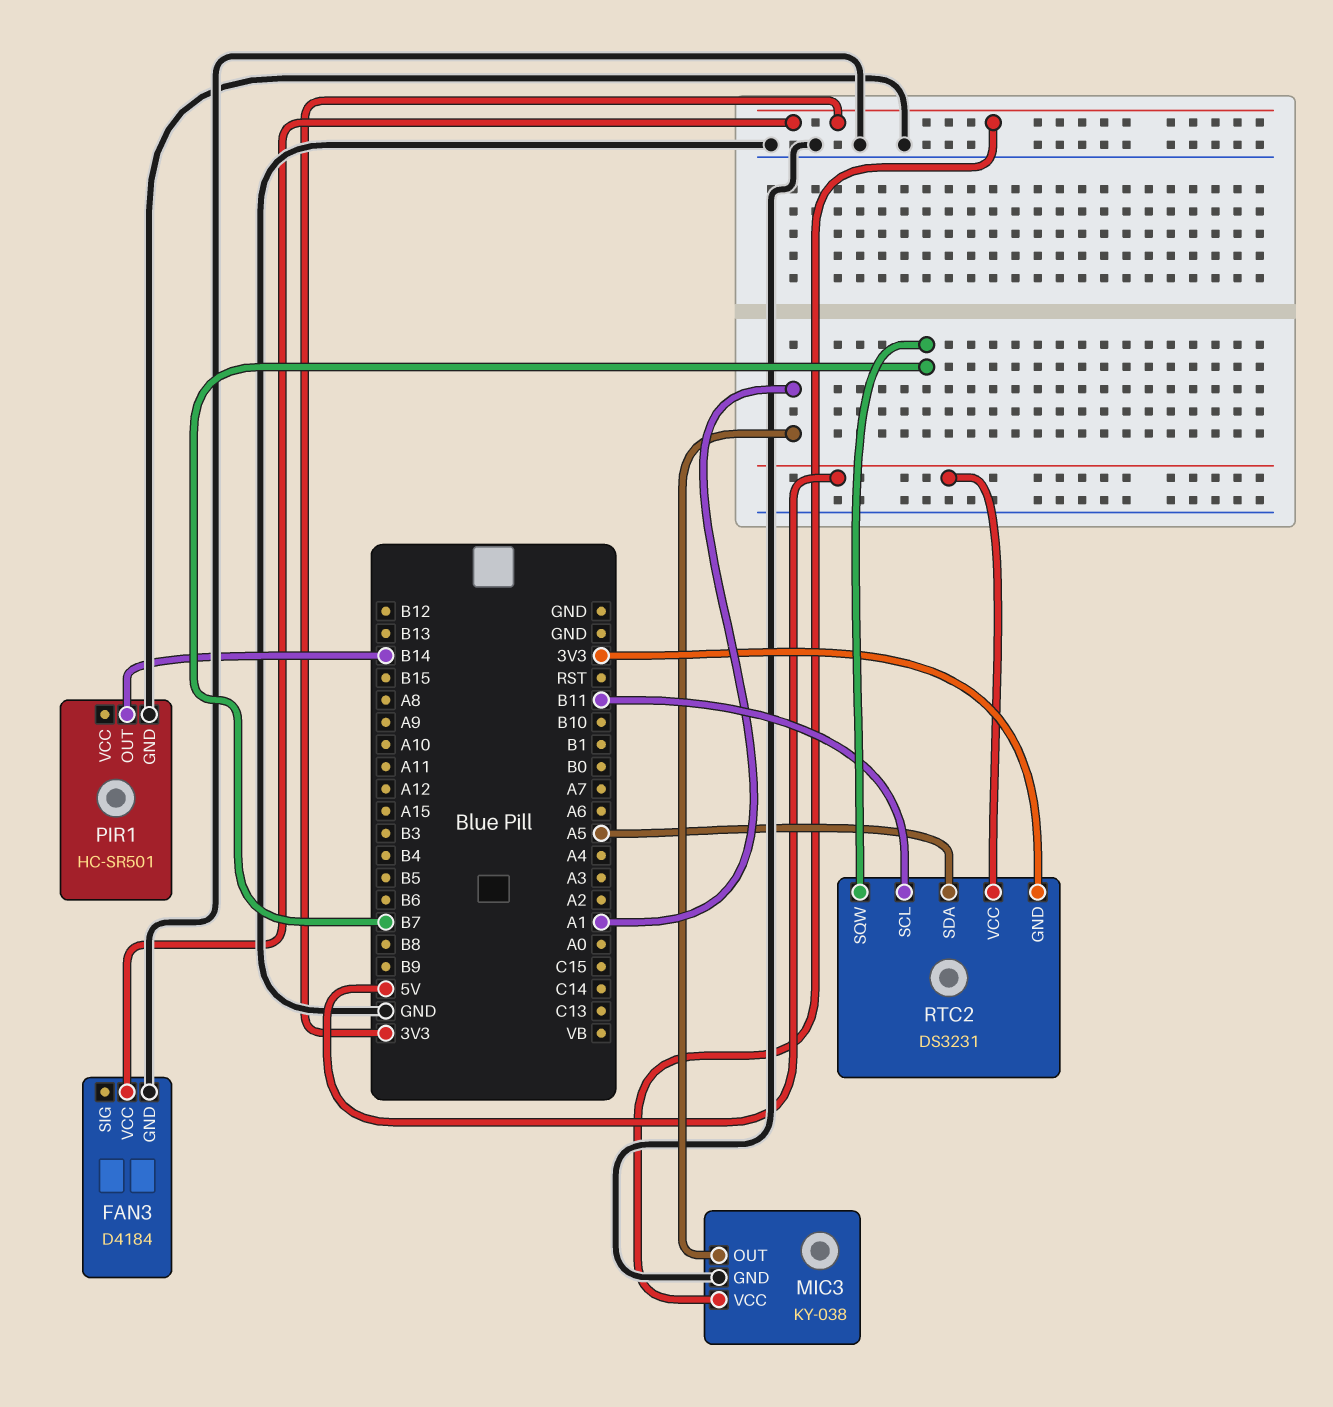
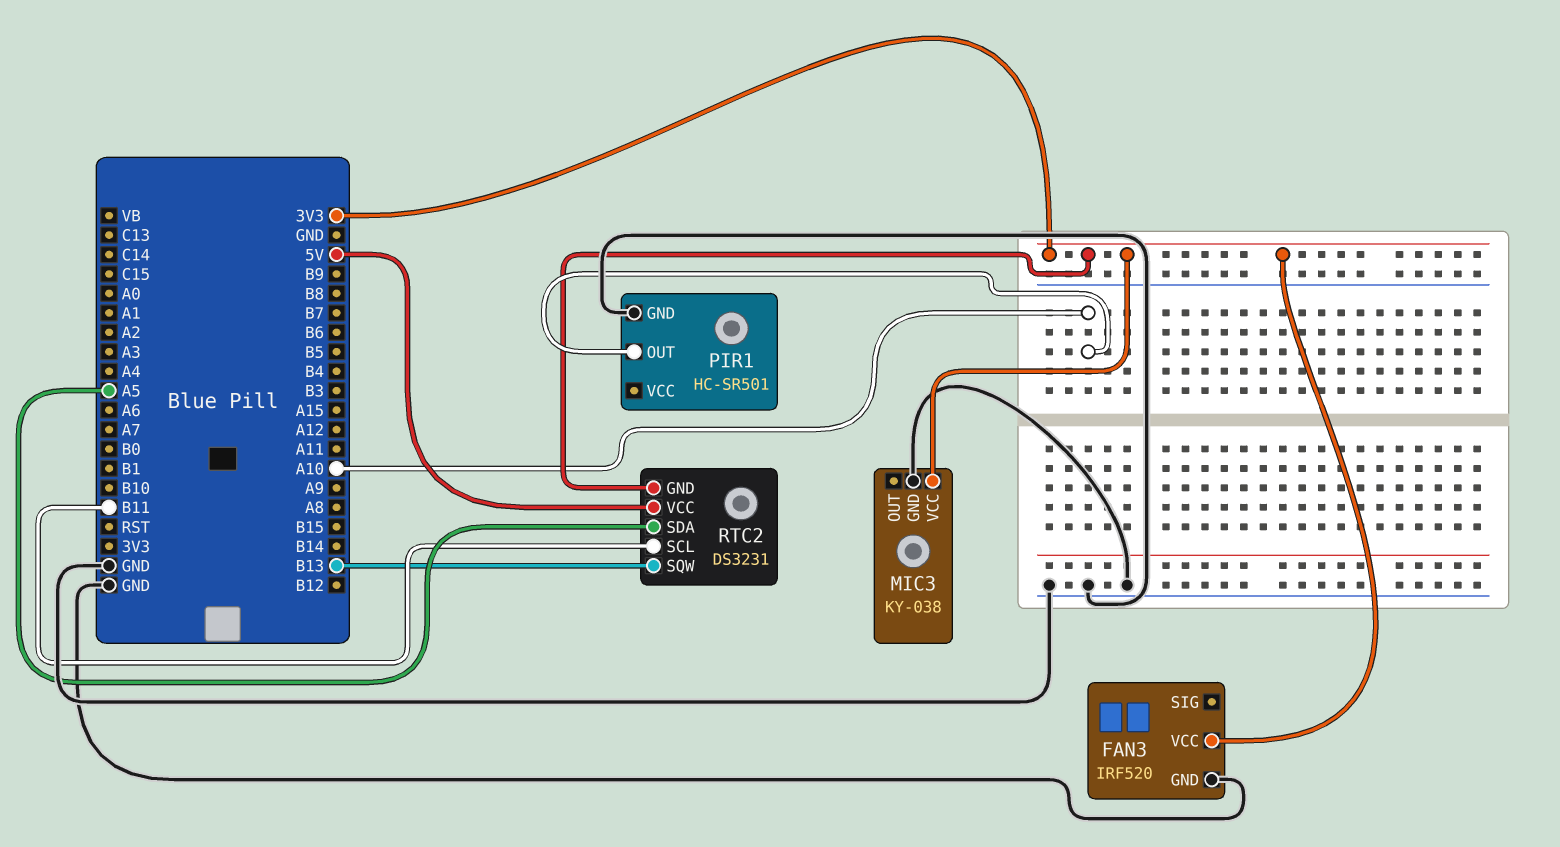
FAN3: D4184 -> IRF520
MIC3 pin OUT: A1 -> none
PIR1 pin OUT: B14 -> A10
RTC2 pin SQW: B7 -> B13

